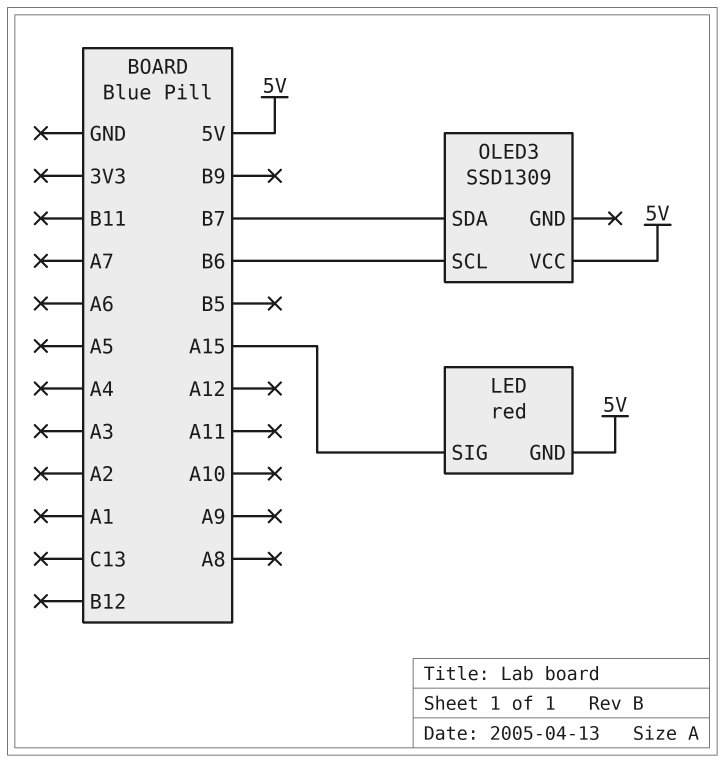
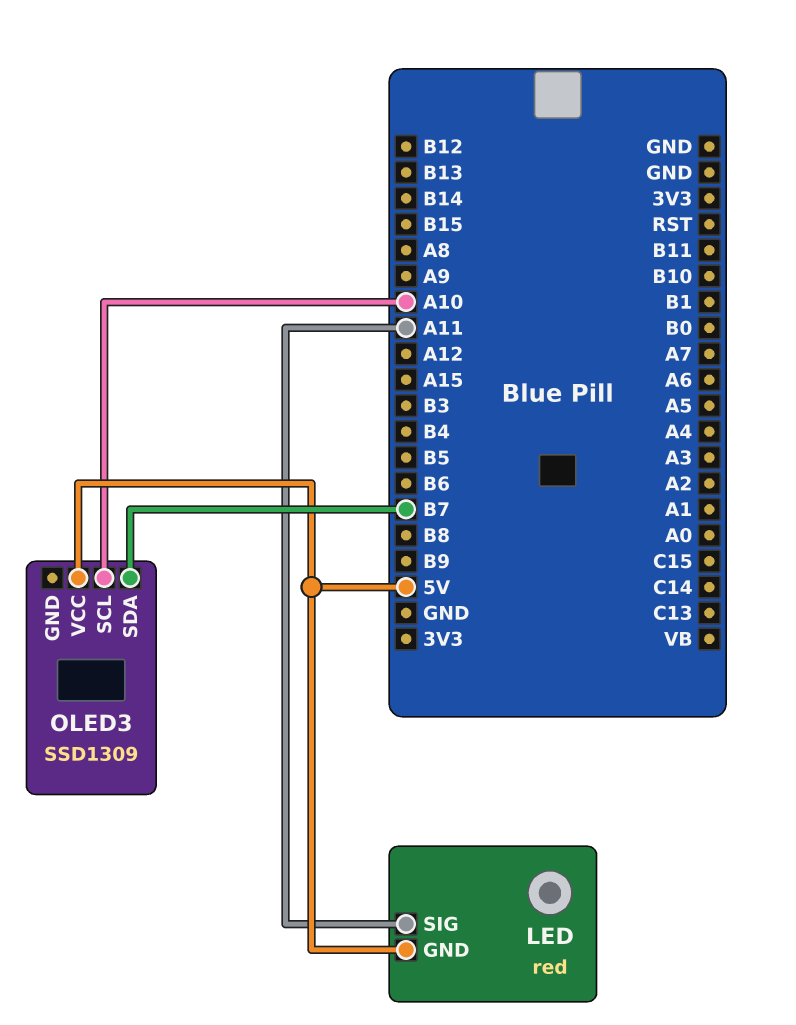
LED pin SIG: A15 -> A11
OLED3 pin SCL: B6 -> A10

